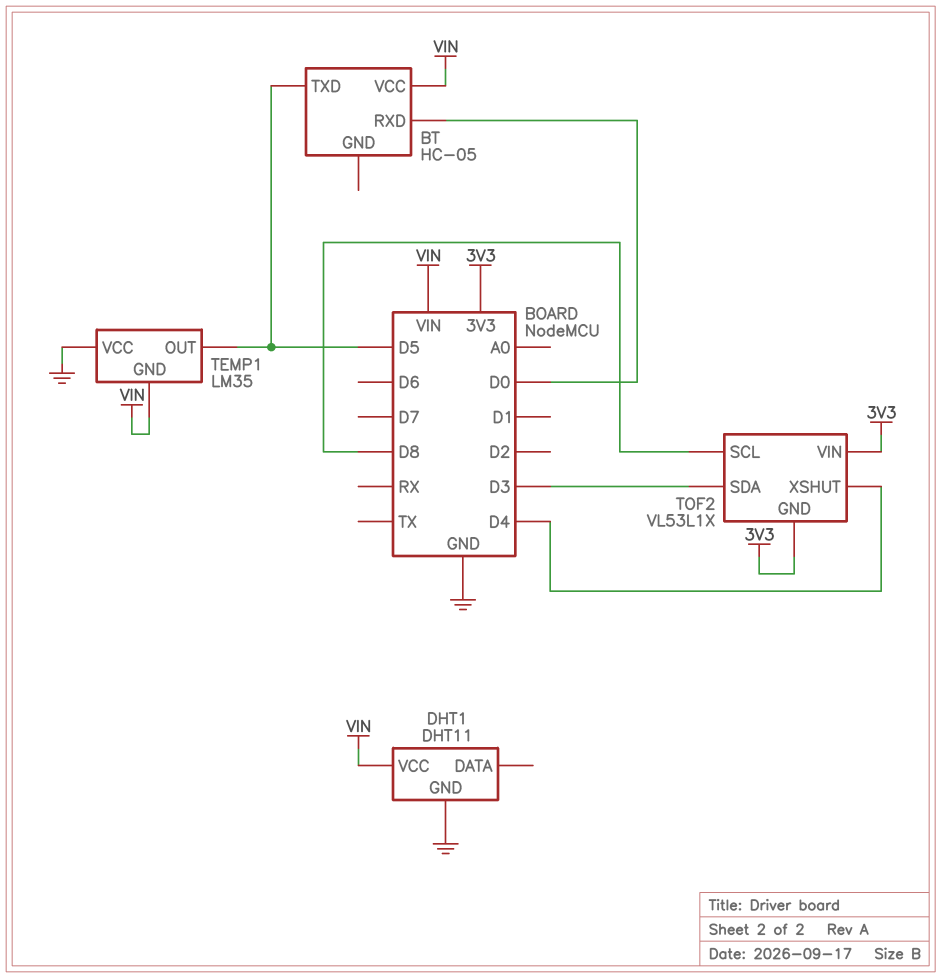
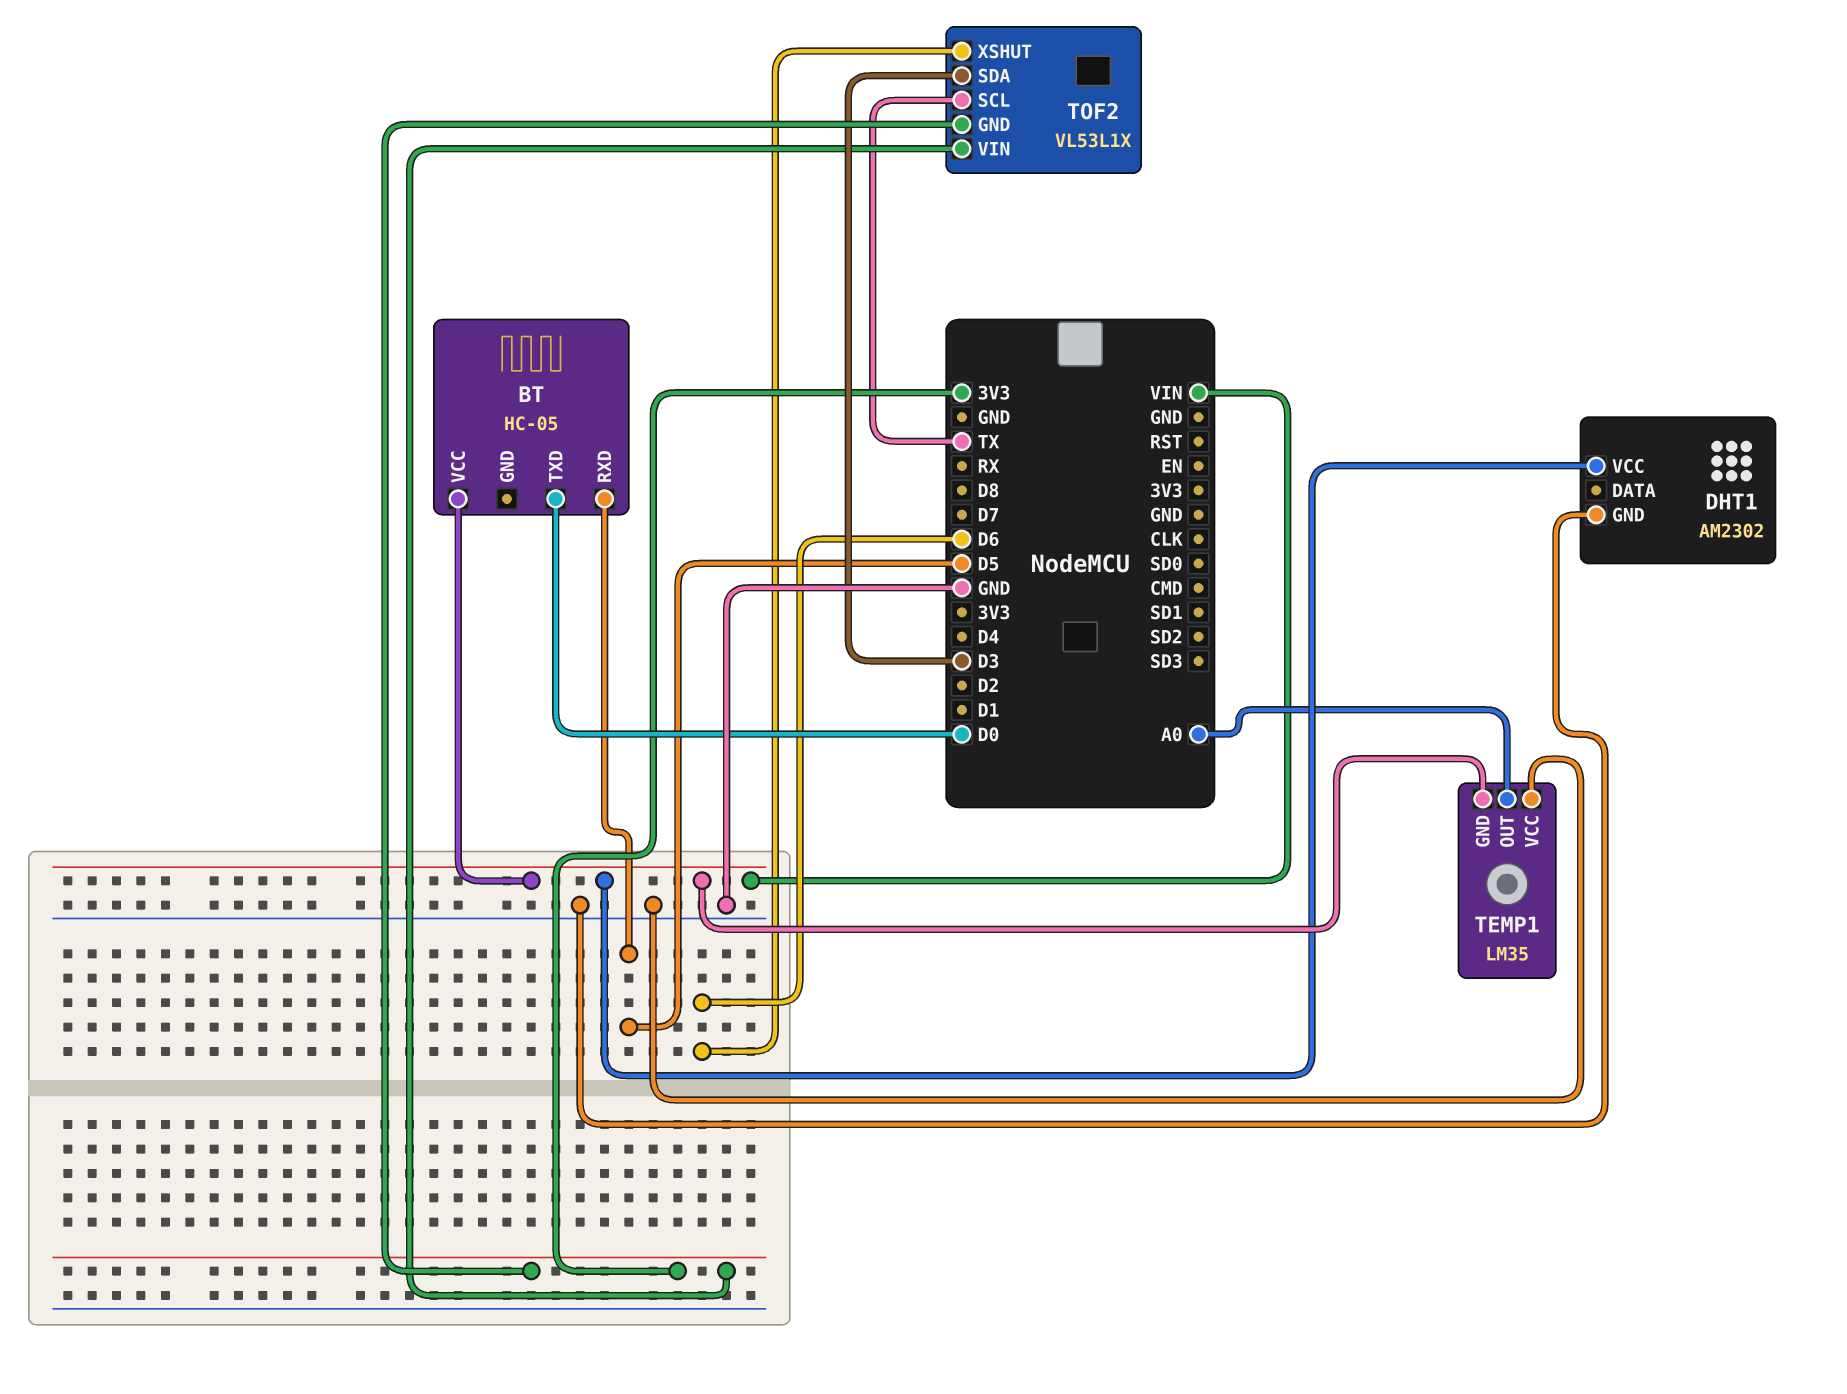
BT pin RXD: D0 -> D5
BT pin TXD: D5 -> D0
DHT1: DHT11 -> AM2302
TEMP1 pin OUT: D5 -> A0
TOF2 pin SCL: D8 -> TX
TOF2 pin XSHUT: D4 -> D6

